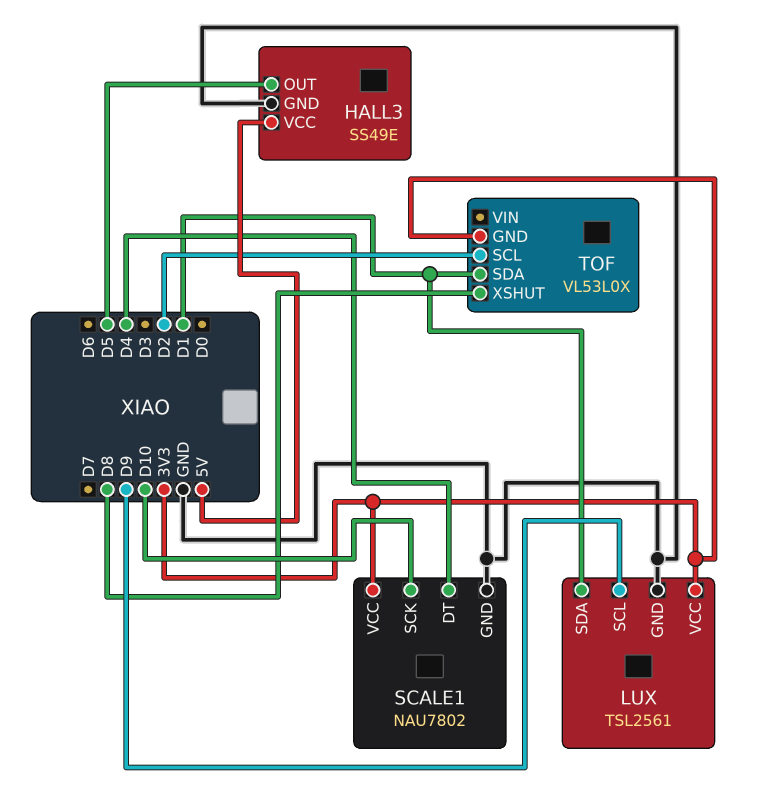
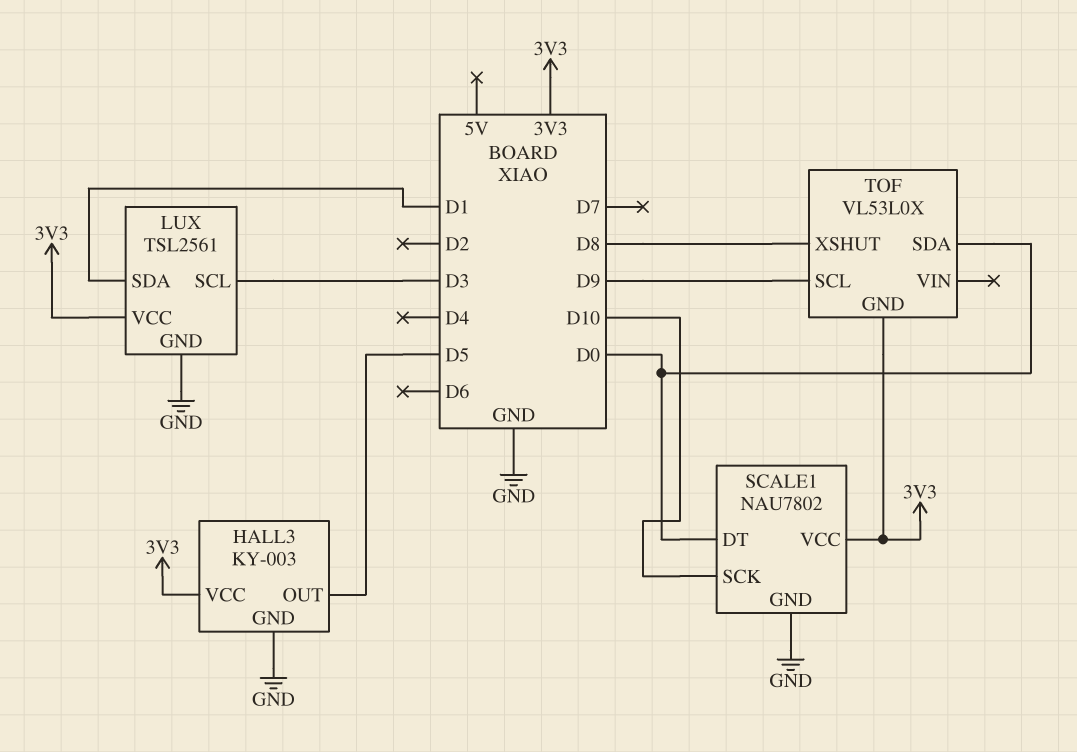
HALL3: SS49E -> KY-003
HALL3 pin VCC: 5V -> 3V3
LUX pin SCL: D9 -> D3
SCALE1 pin DT: D4 -> D0
TOF pin SCL: D2 -> D9
TOF pin SDA: D1 -> D0

